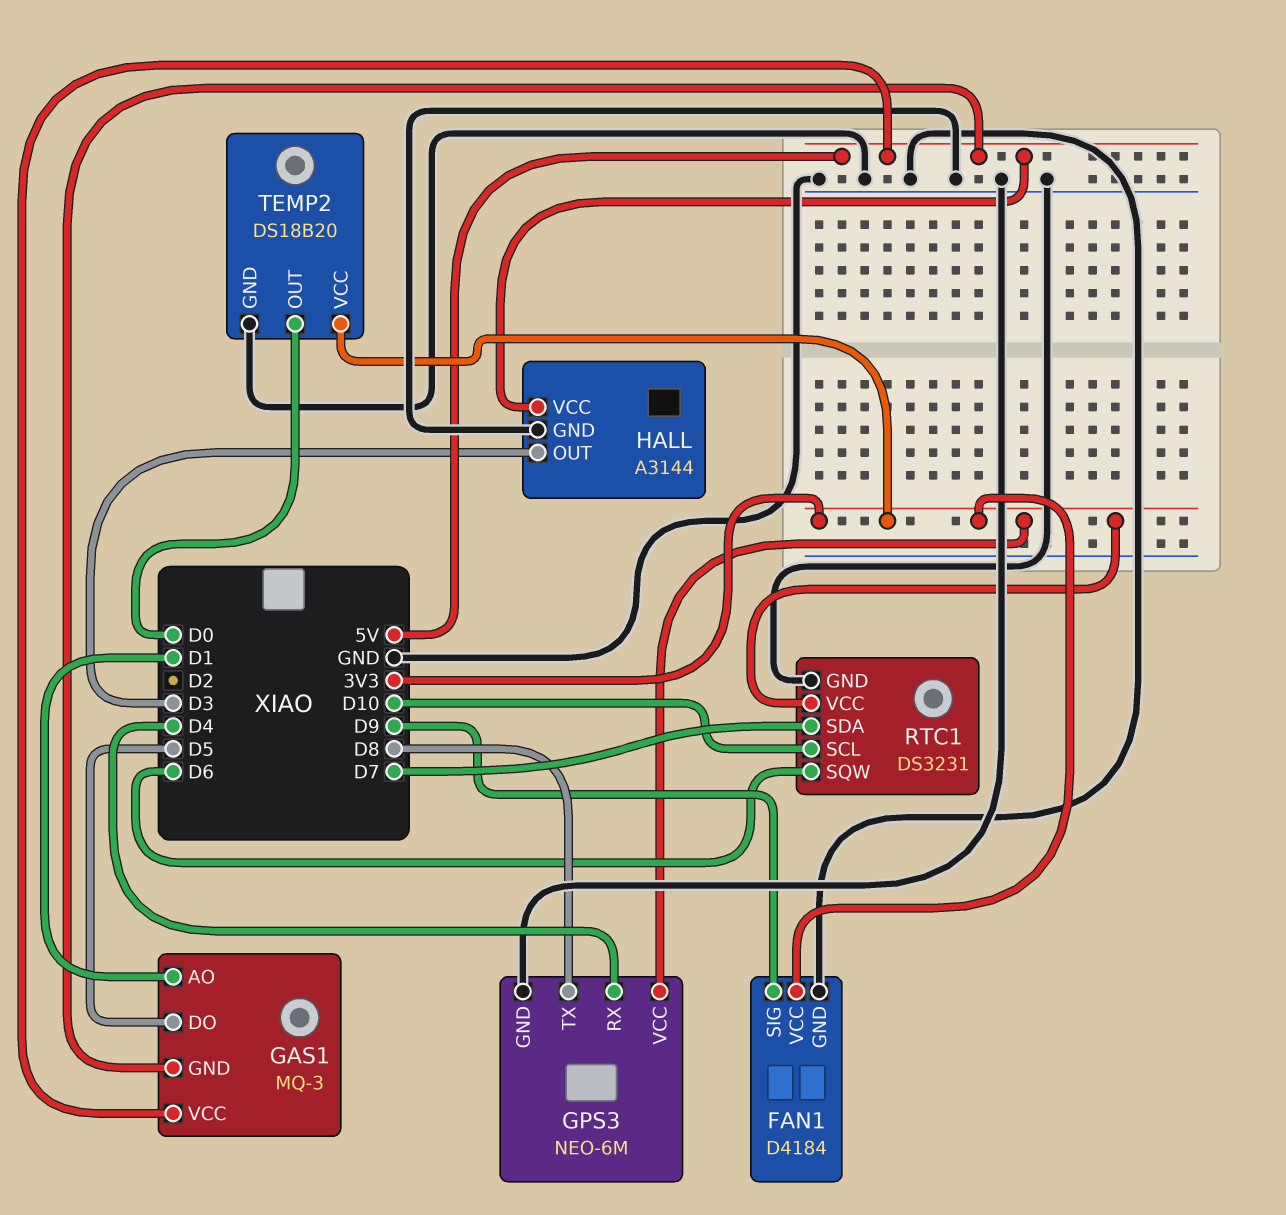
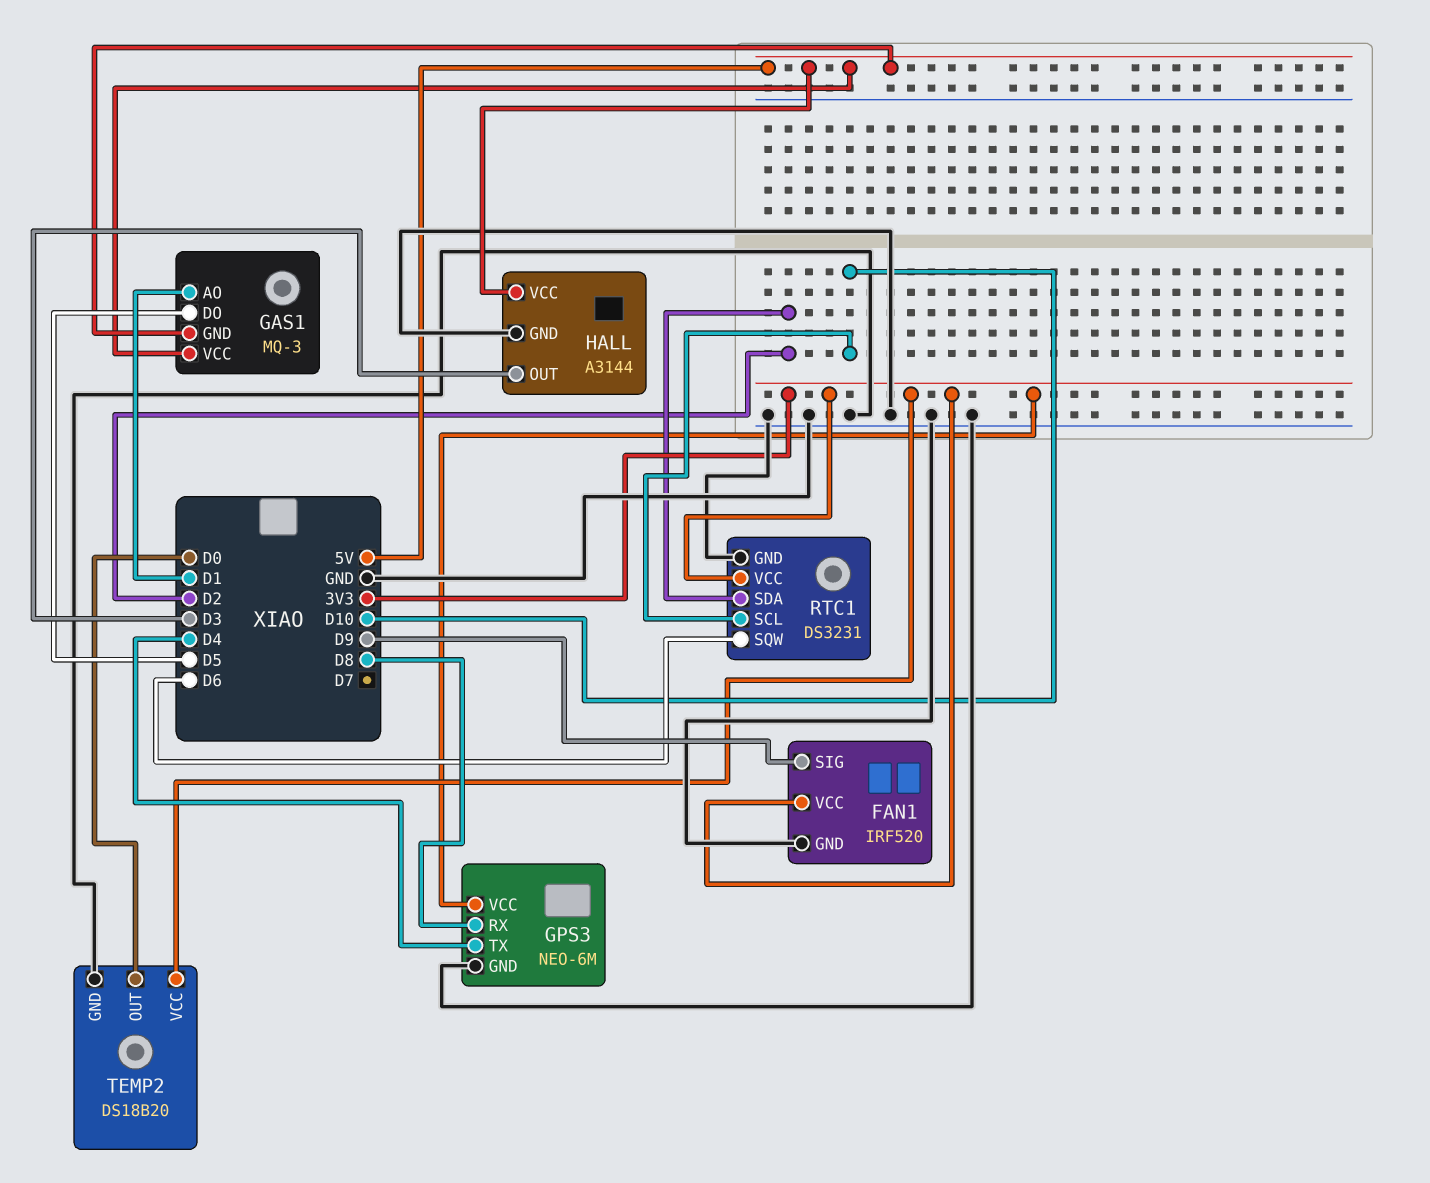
FAN1: D4184 -> IRF520
GPS3 pin RX: D4 -> D8
GPS3 pin TX: D8 -> D4
RTC1 pin SDA: D7 -> D2

